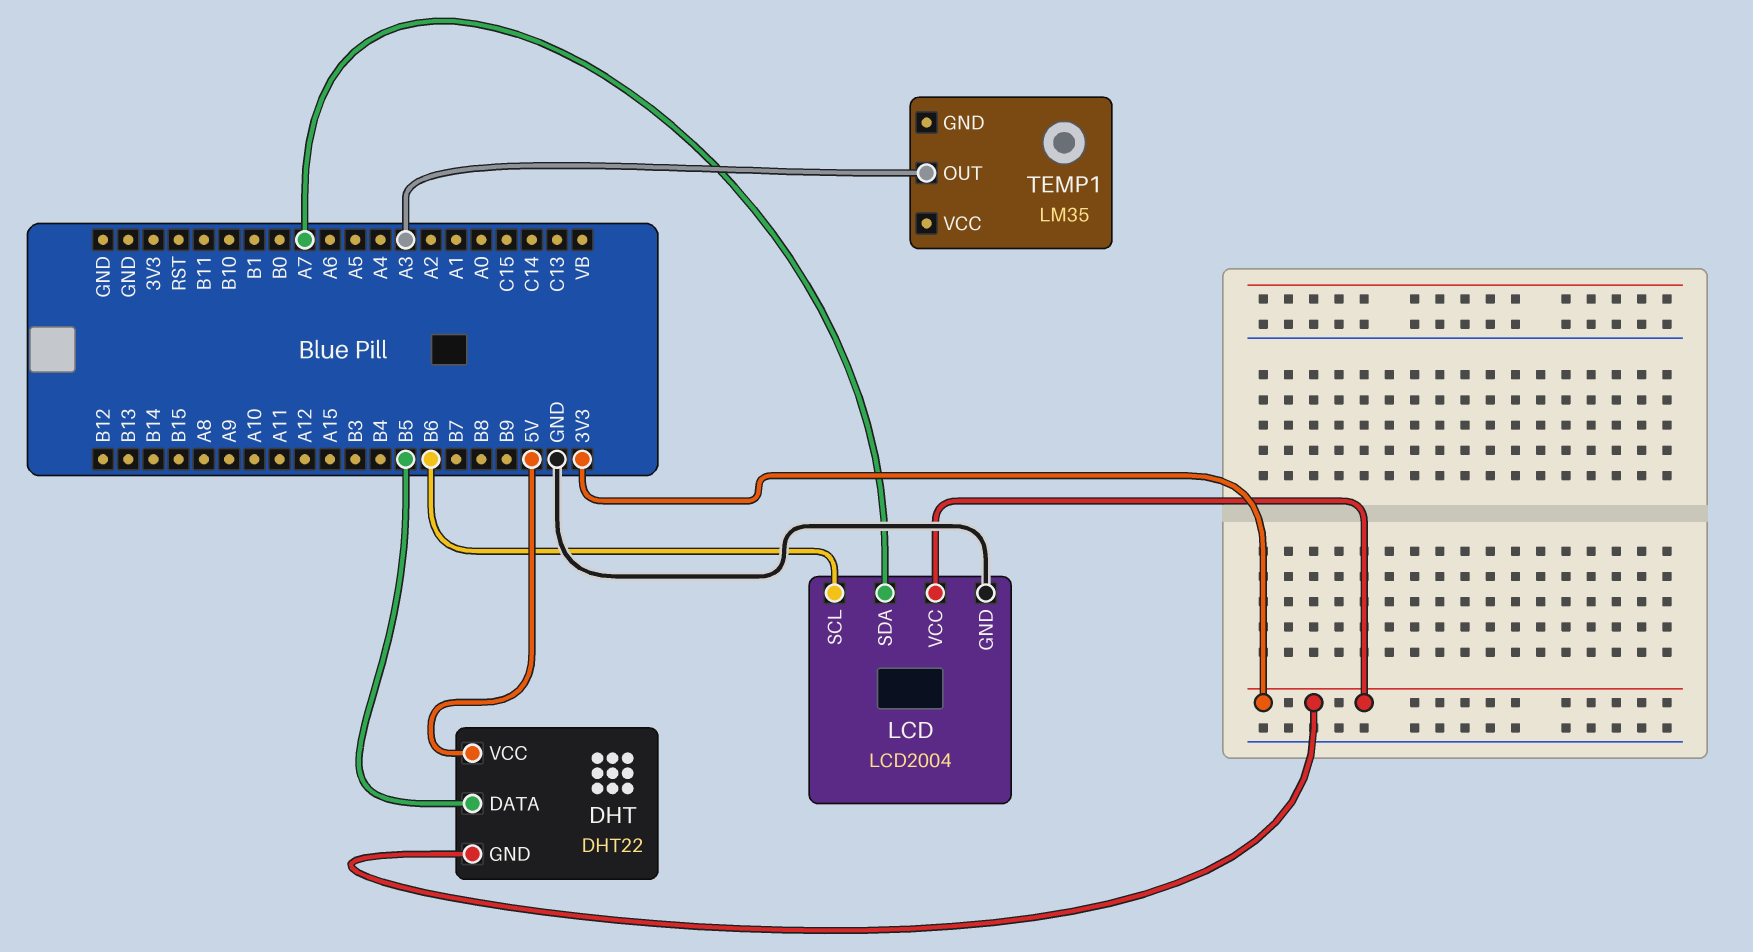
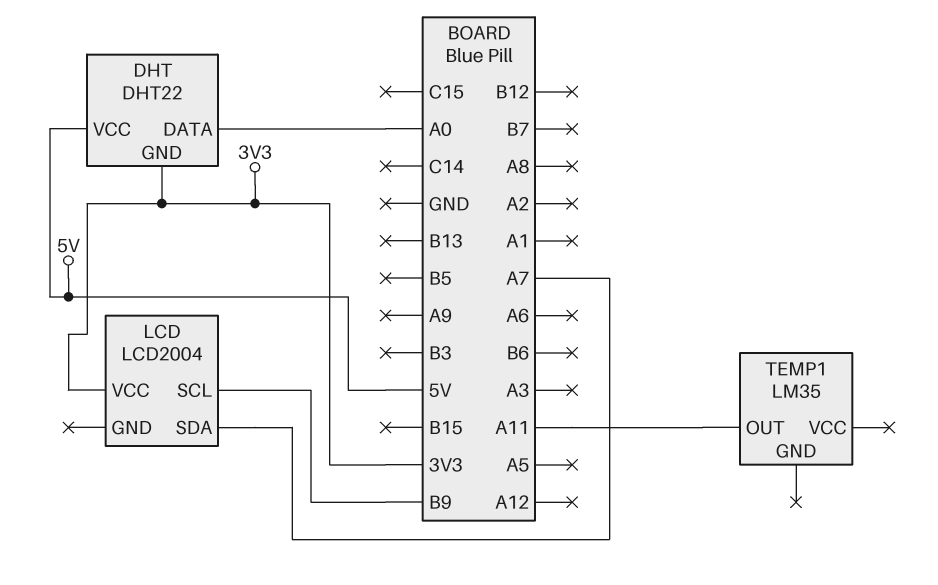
DHT pin DATA: B5 -> A0
LCD pin GND: GND -> none
LCD pin SCL: B6 -> B9
TEMP1 pin OUT: A3 -> A11

